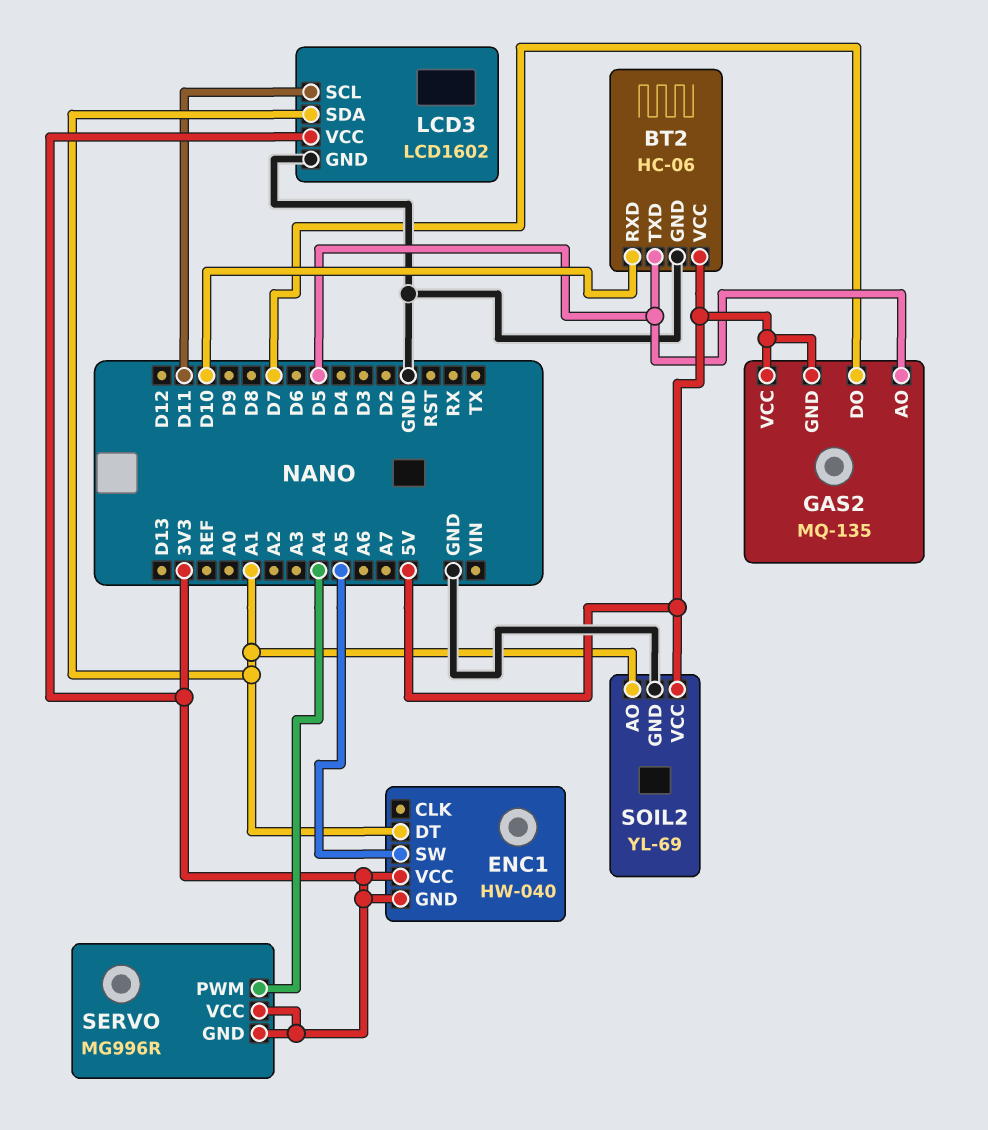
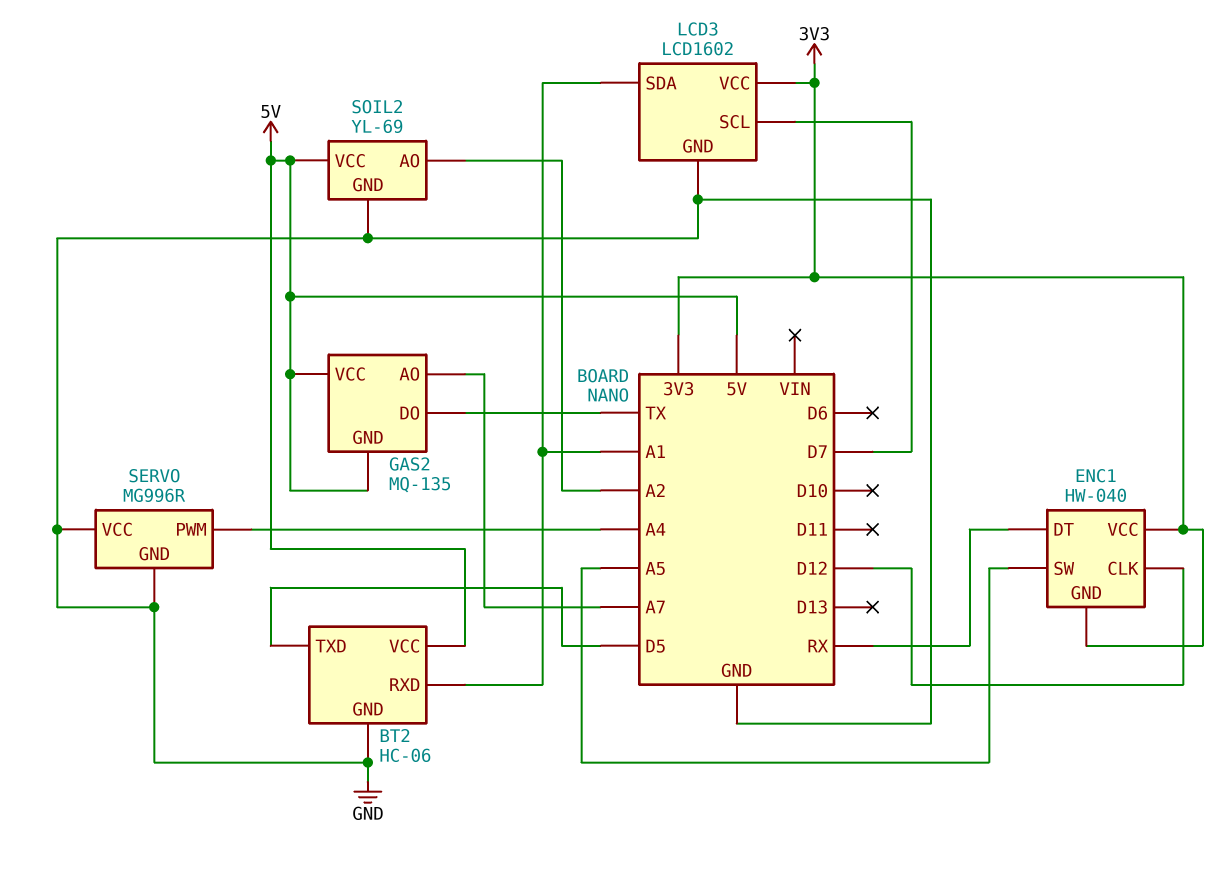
BT2 pin RXD: D10 -> A1
ENC1 pin CLK: none -> D12
ENC1 pin DT: A1 -> RX
GAS2 pin AO: D5 -> A7
GAS2 pin DO: D7 -> TX
LCD3 pin SCL: D11 -> D7
SERVO pin GND: 3V3 -> GND
SERVO pin VCC: 3V3 -> GND
SOIL2 pin AO: A1 -> A2

